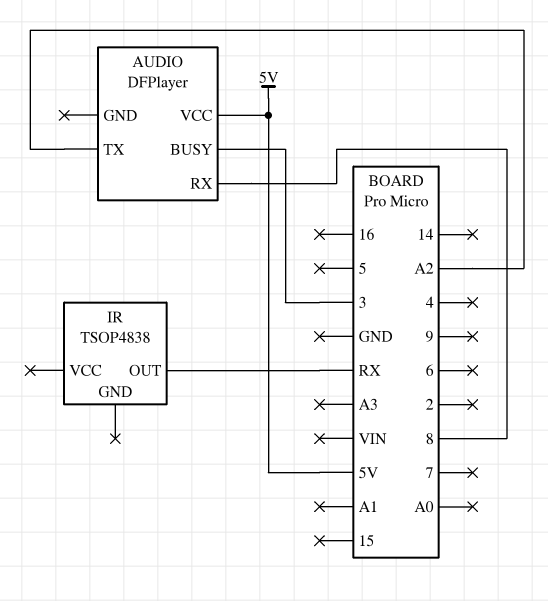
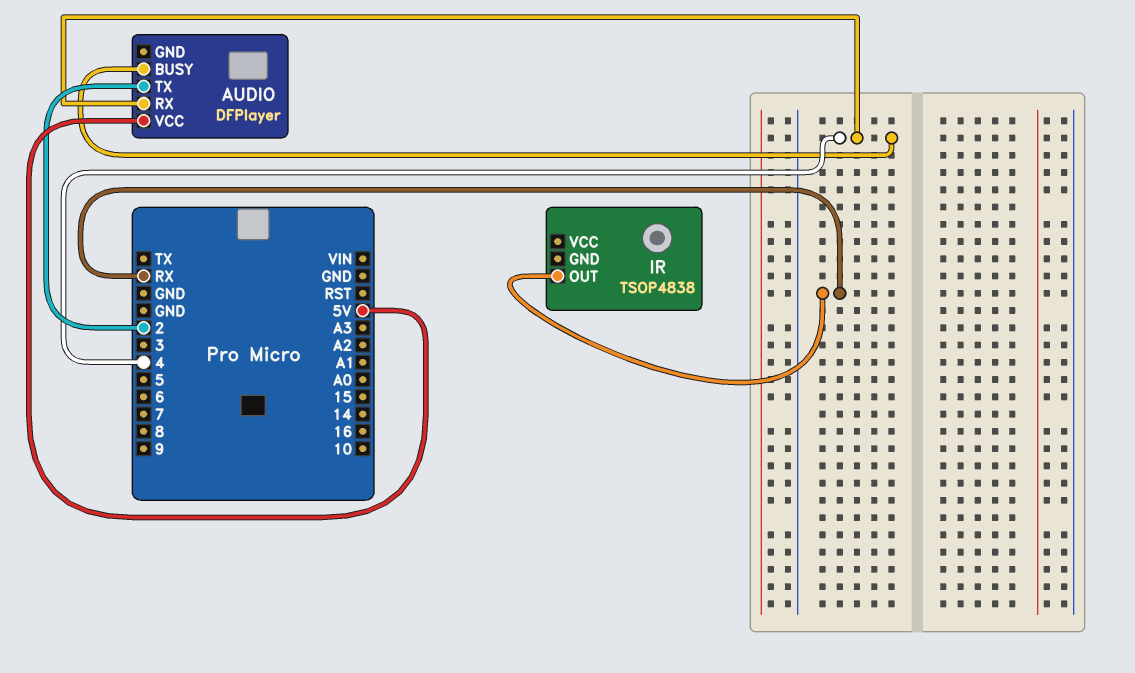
AUDIO pin BUSY: 3 -> 4
AUDIO pin RX: 8 -> 4
AUDIO pin TX: A2 -> 2

